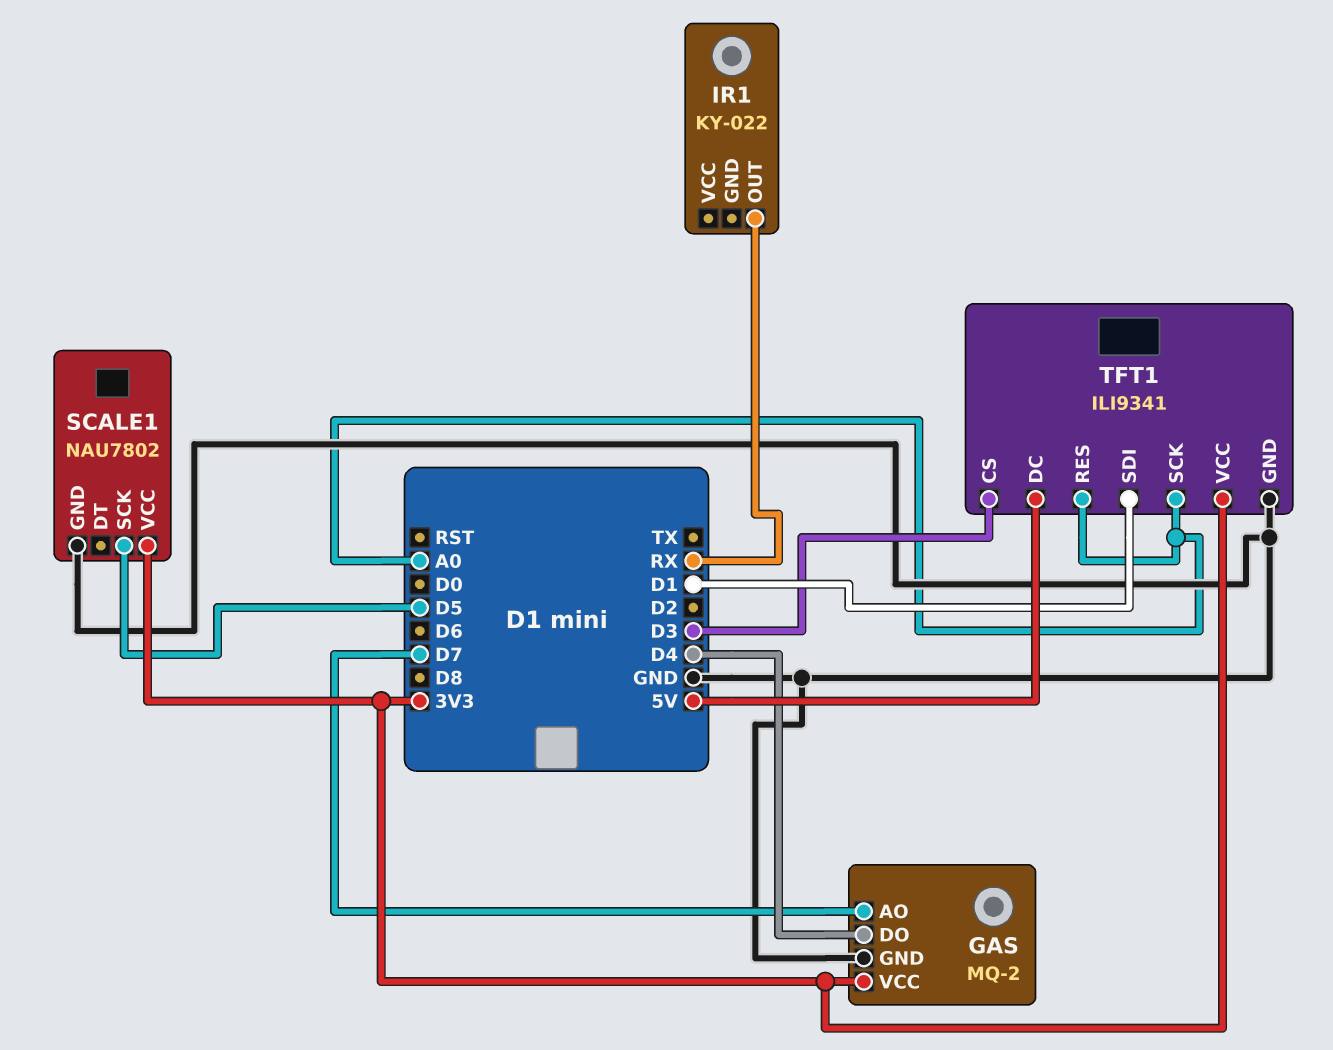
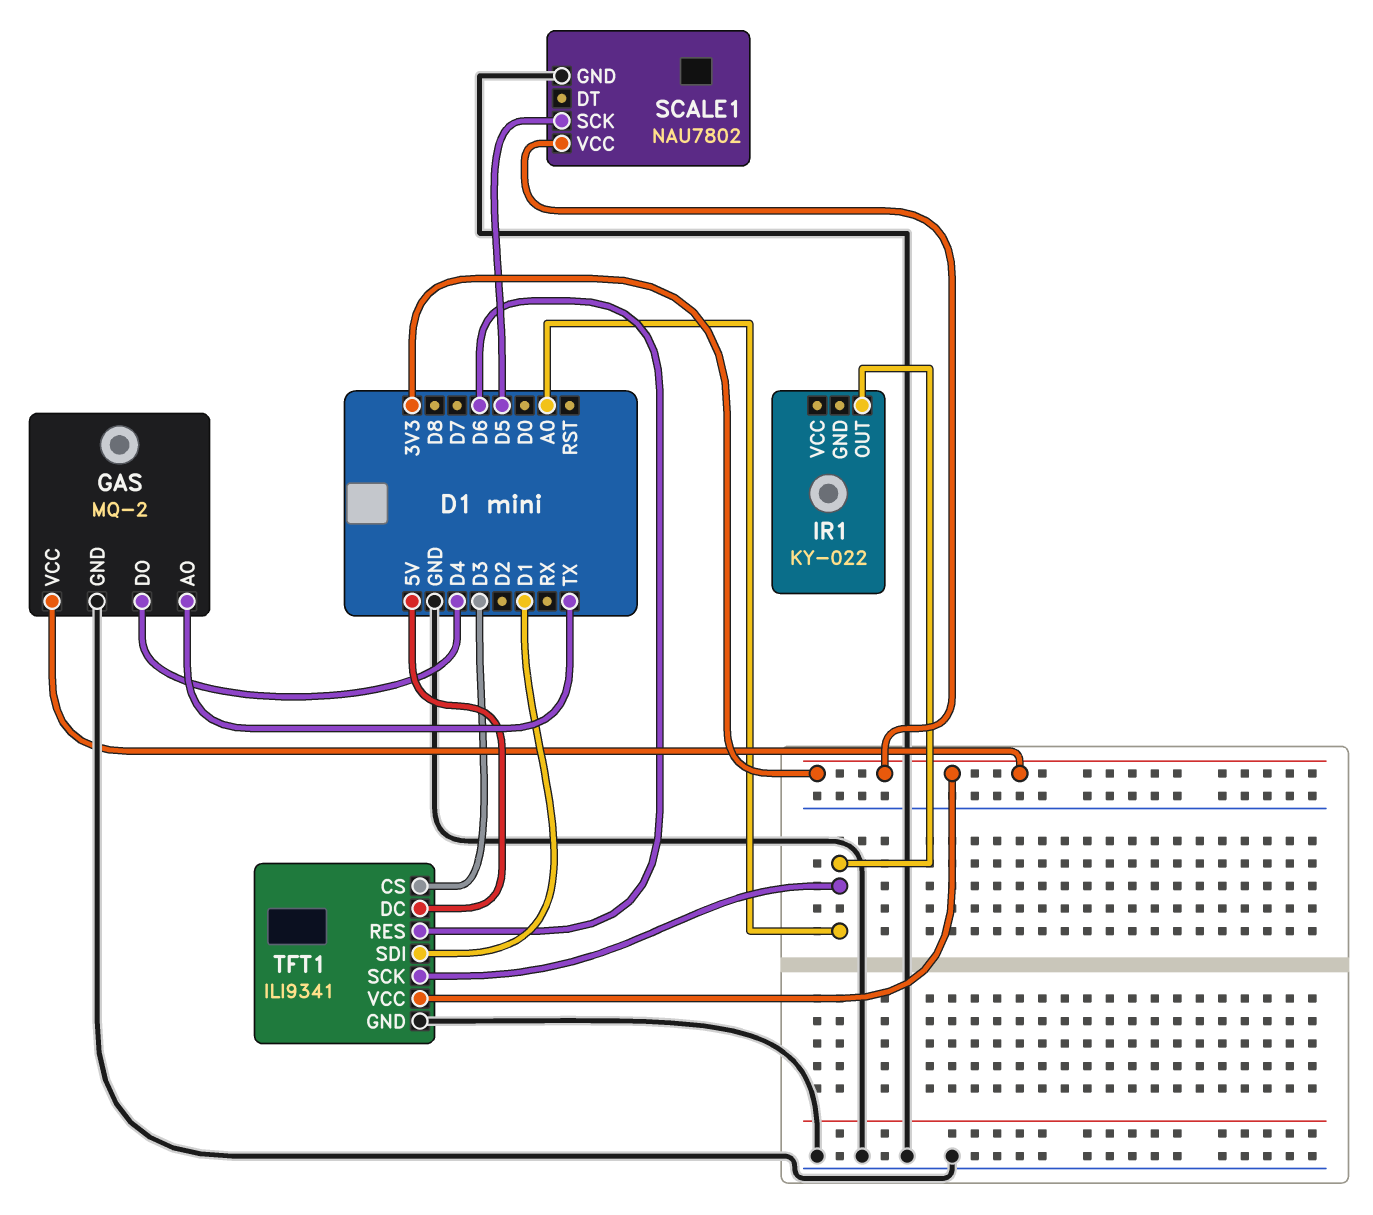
GAS pin AO: D7 -> TX
IR1 pin OUT: RX -> A0
TFT1 pin RES: A0 -> D6

